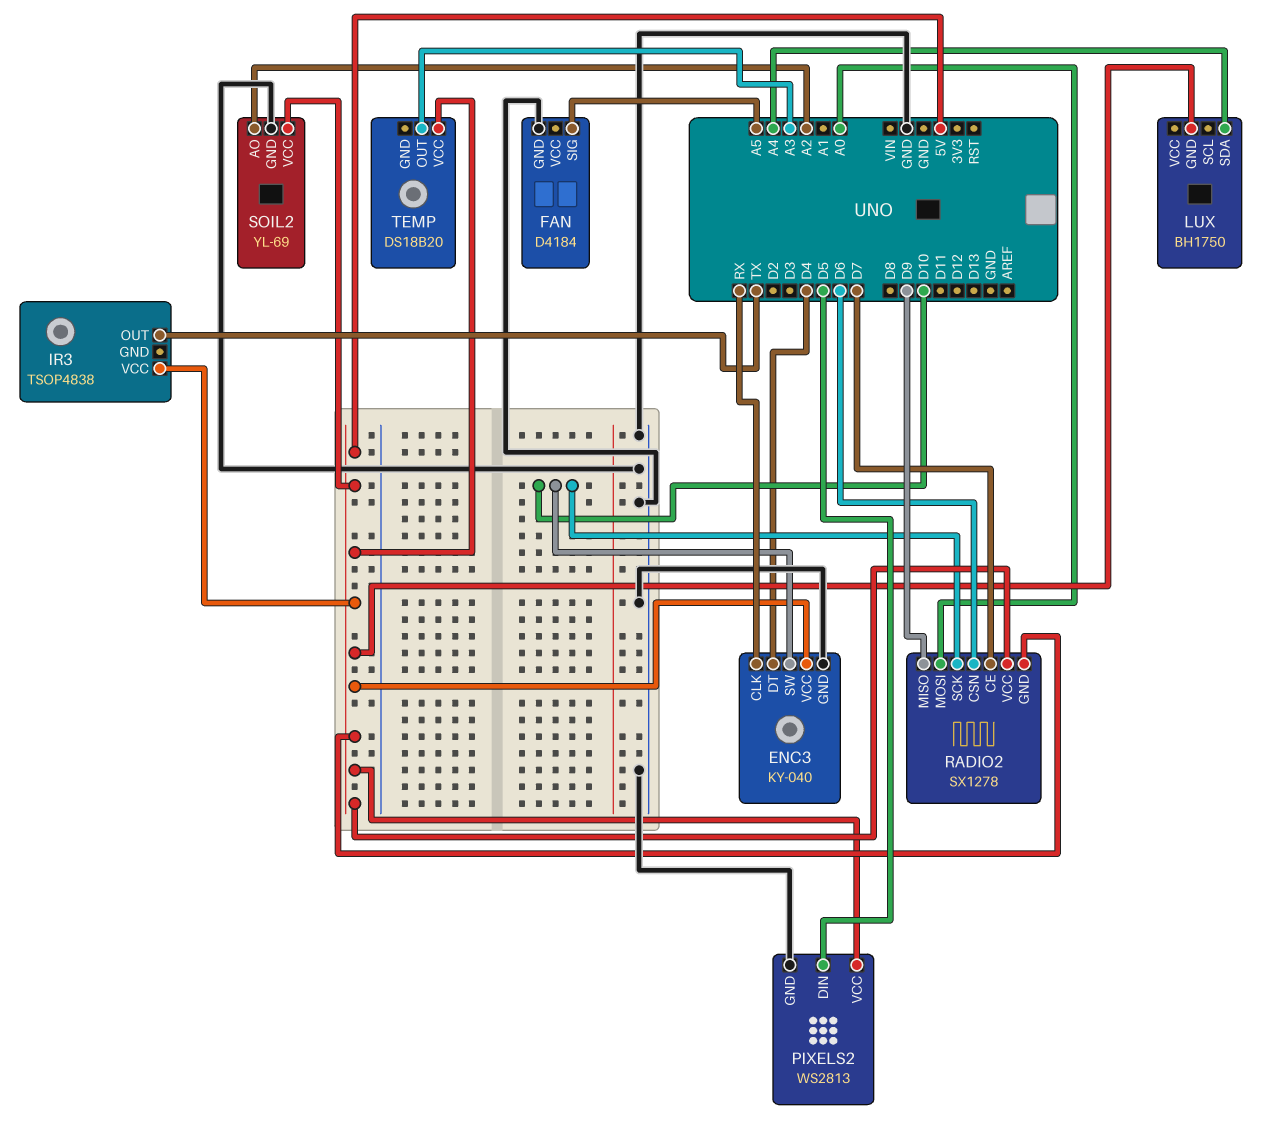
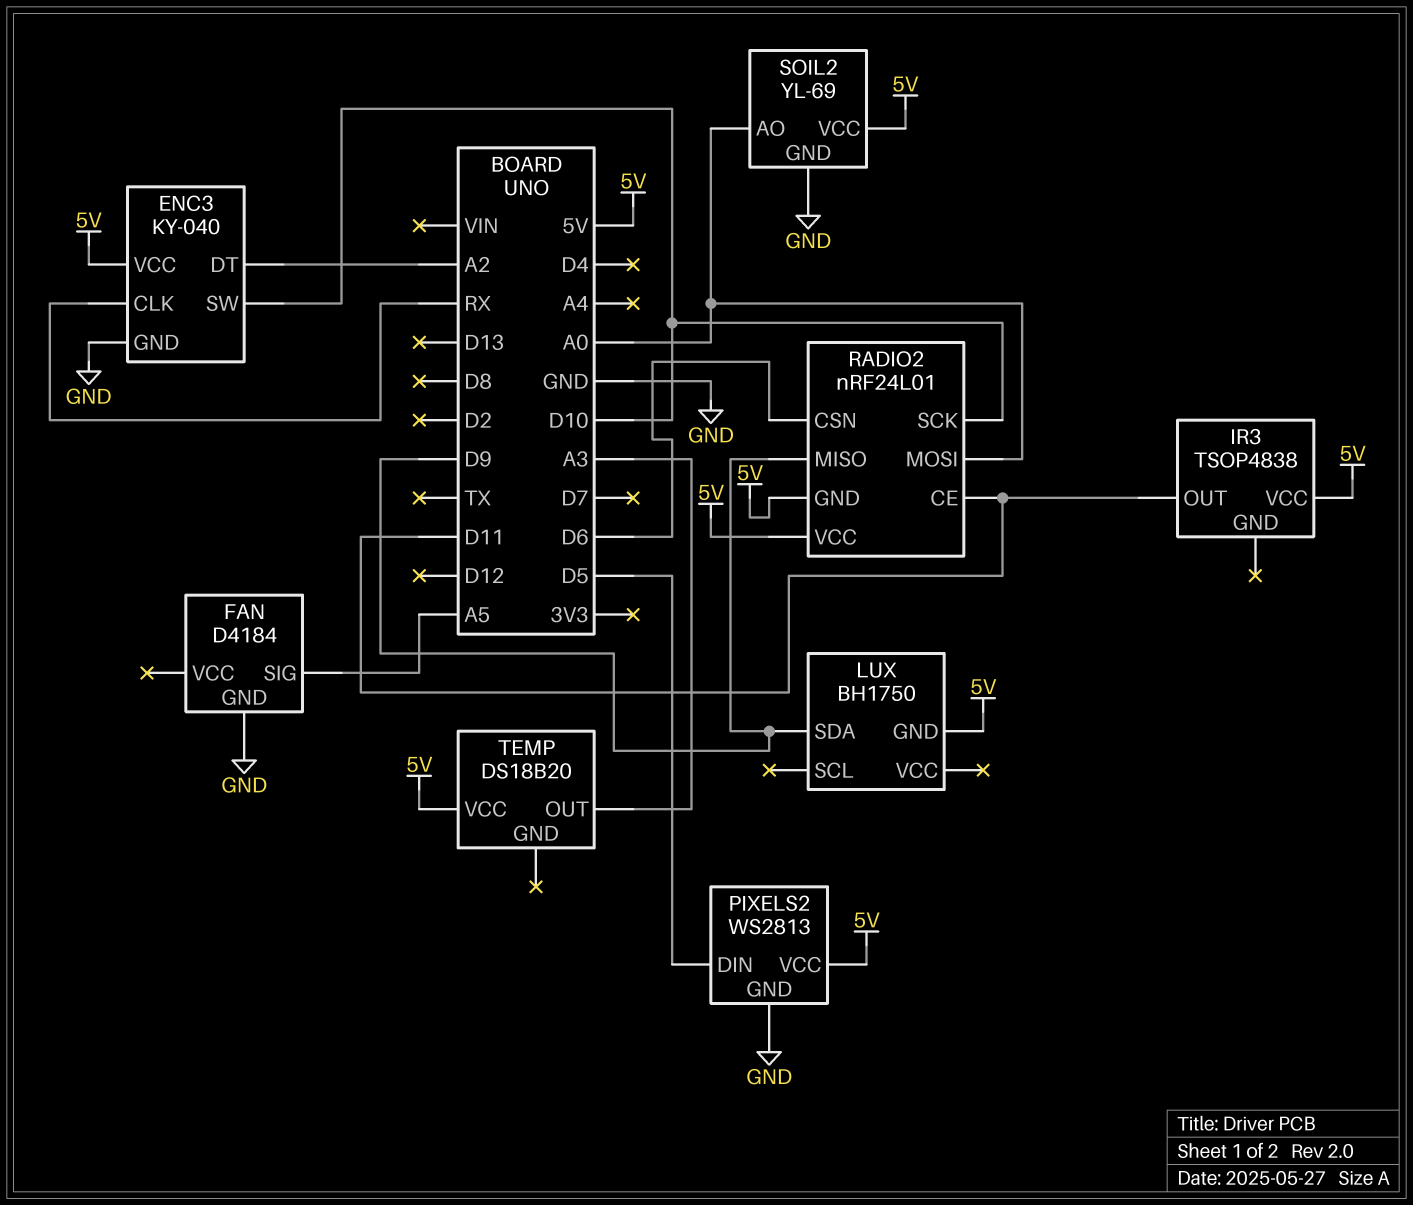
ENC3 pin DT: D4 -> A2
IR3 pin OUT: TX -> D11
LUX pin SDA: A4 -> D9
RADIO2: SX1278 -> nRF24L01
RADIO2 pin CE: D7 -> D11
SOIL2 pin AO: A2 -> A0

